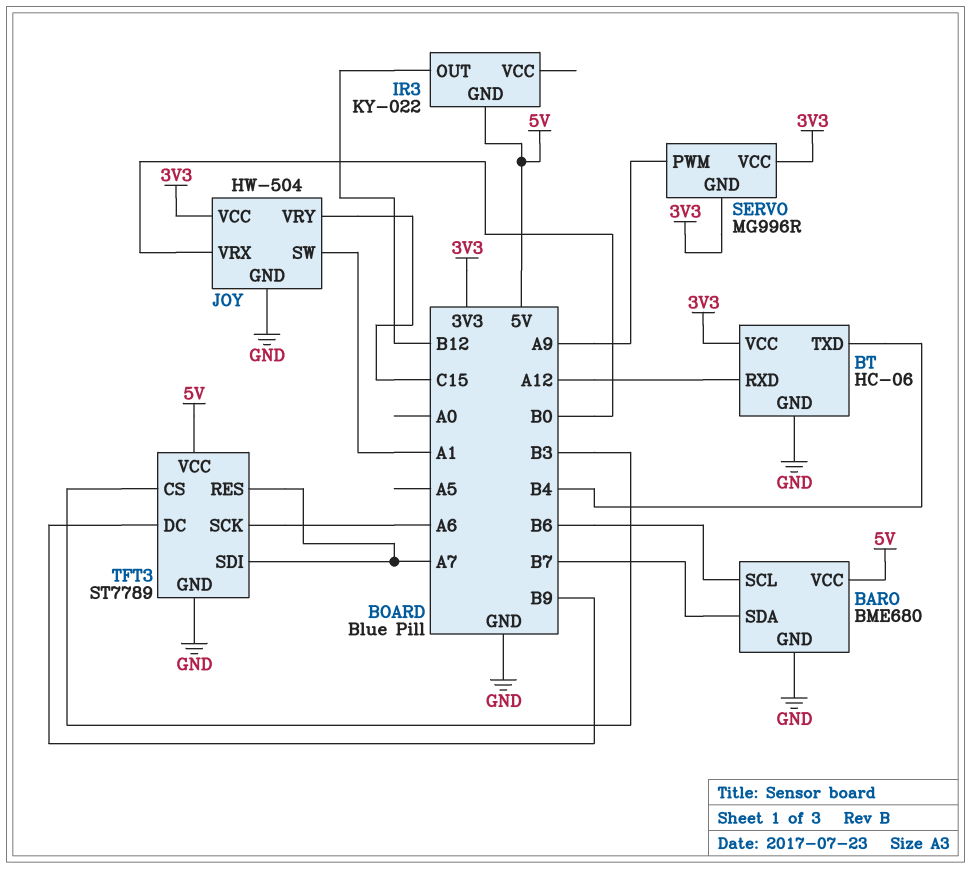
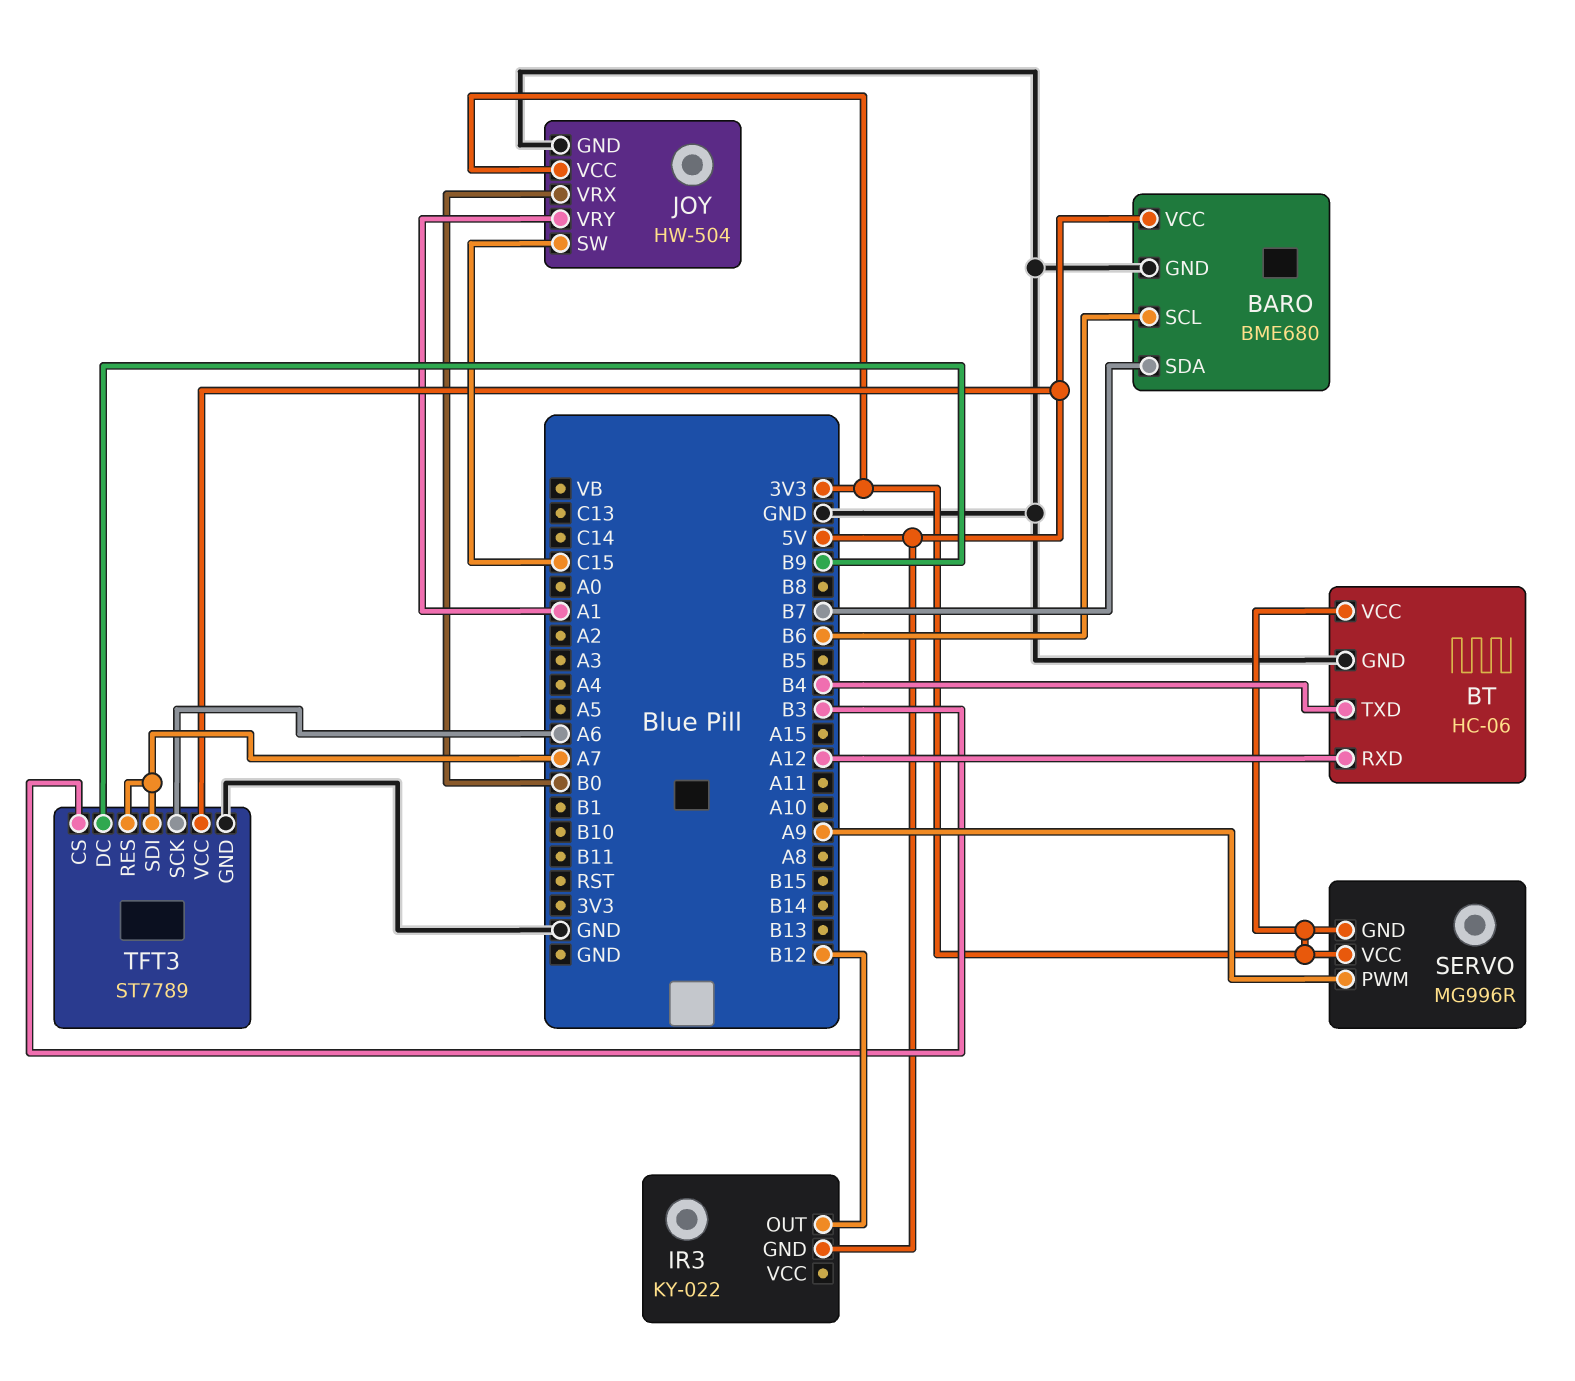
JOY pin SW: A1 -> C15
JOY pin VRY: C15 -> A1

